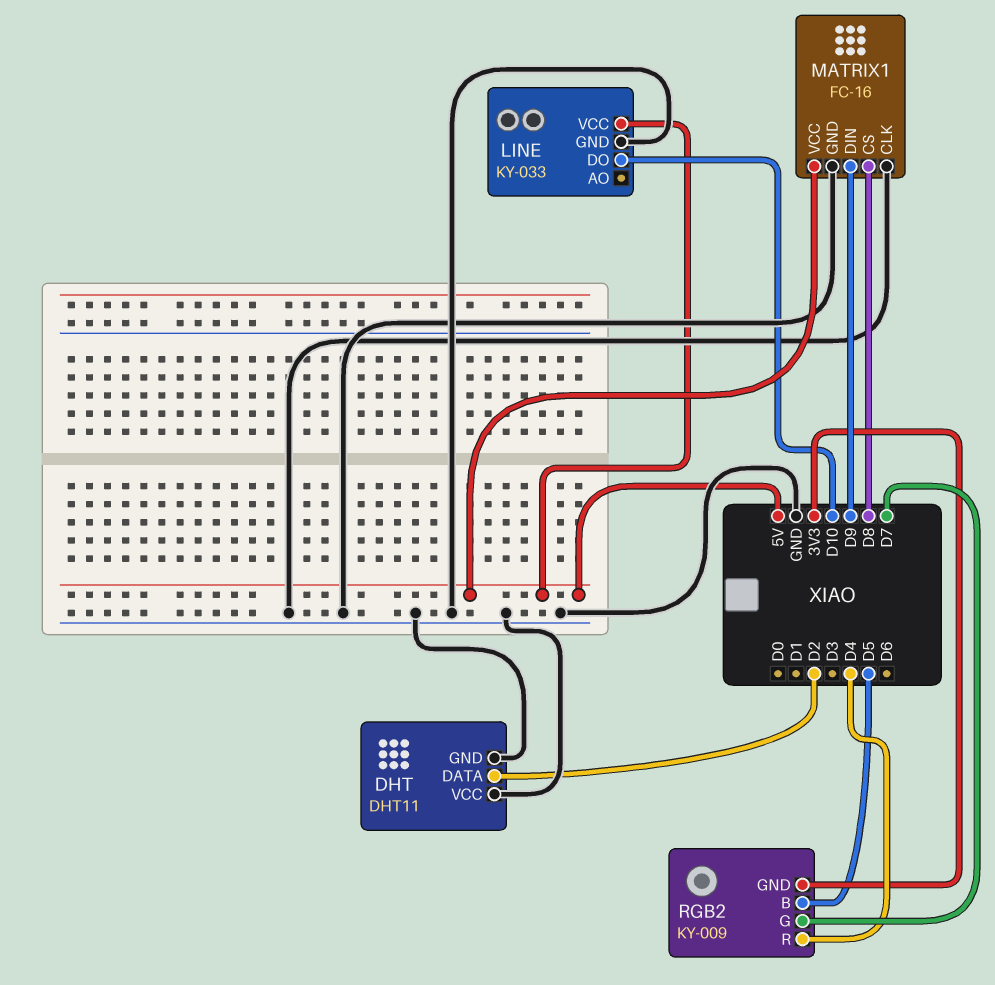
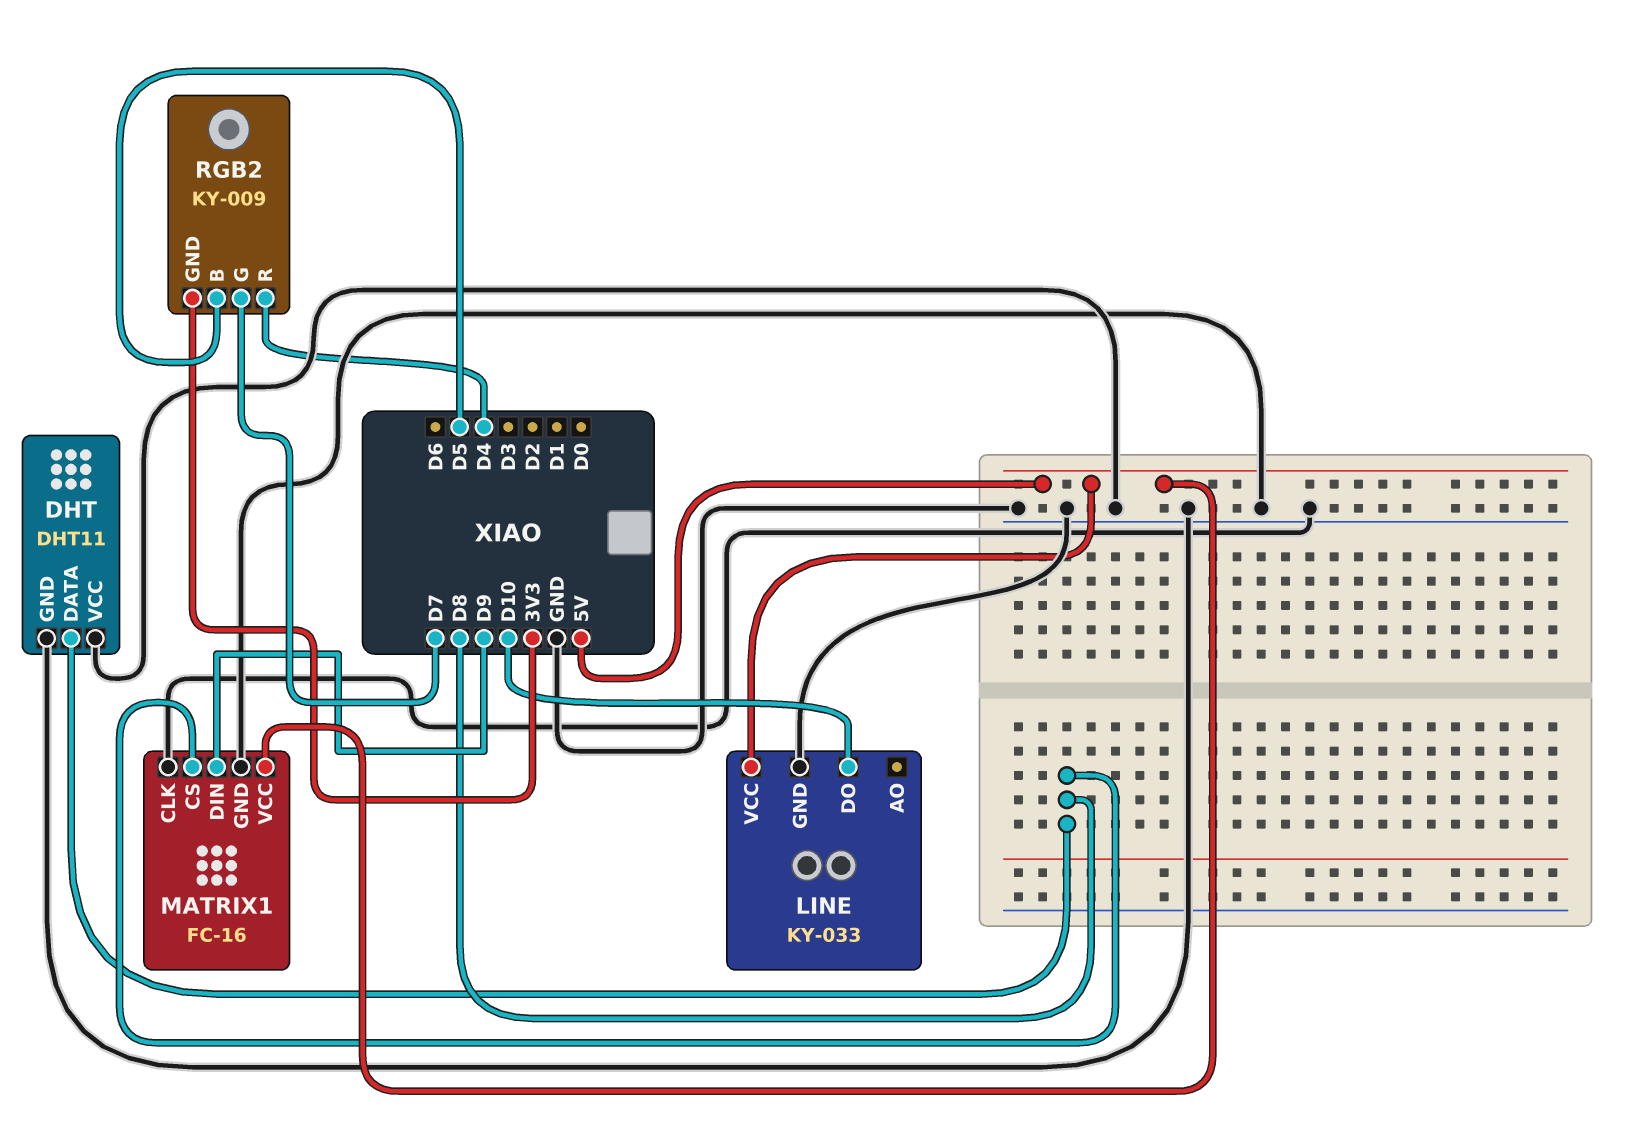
DHT pin DATA: D2 -> D8

